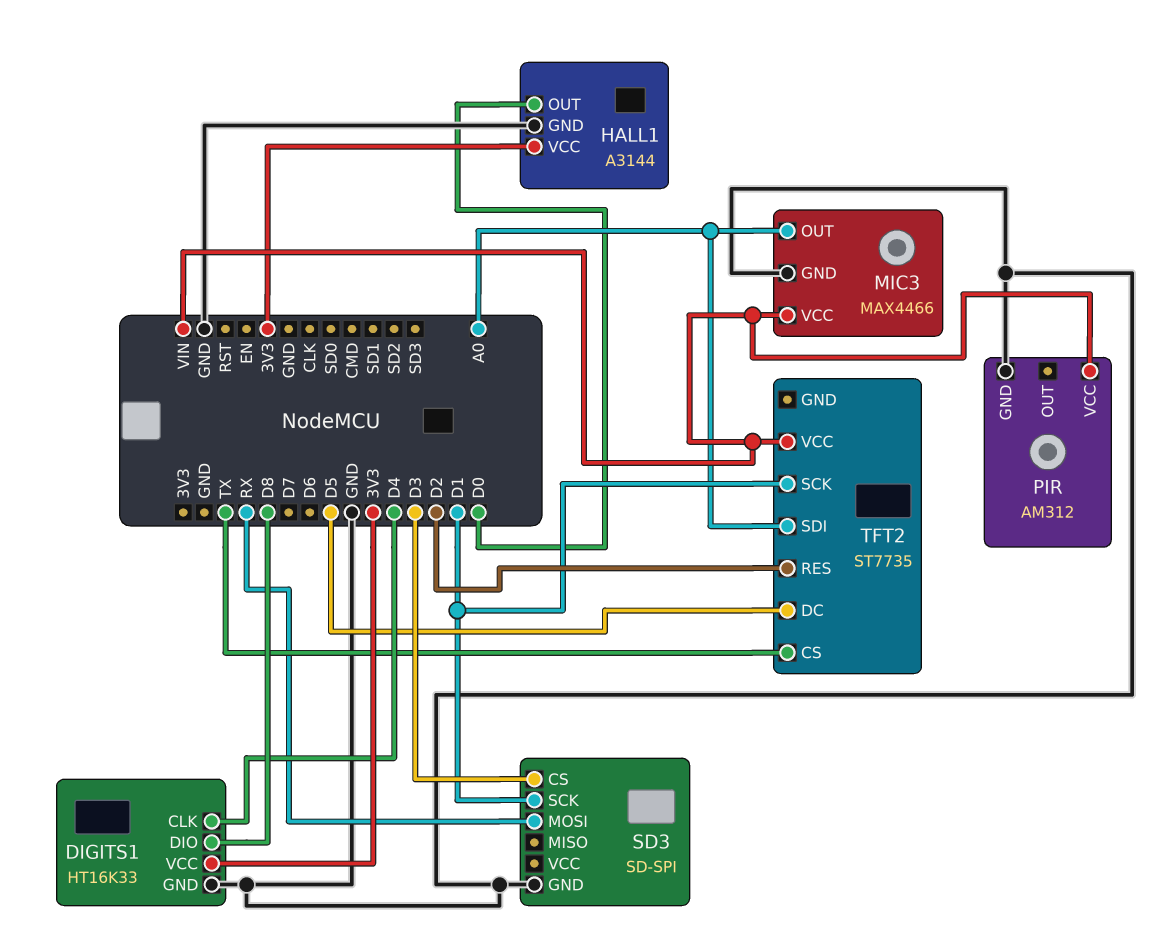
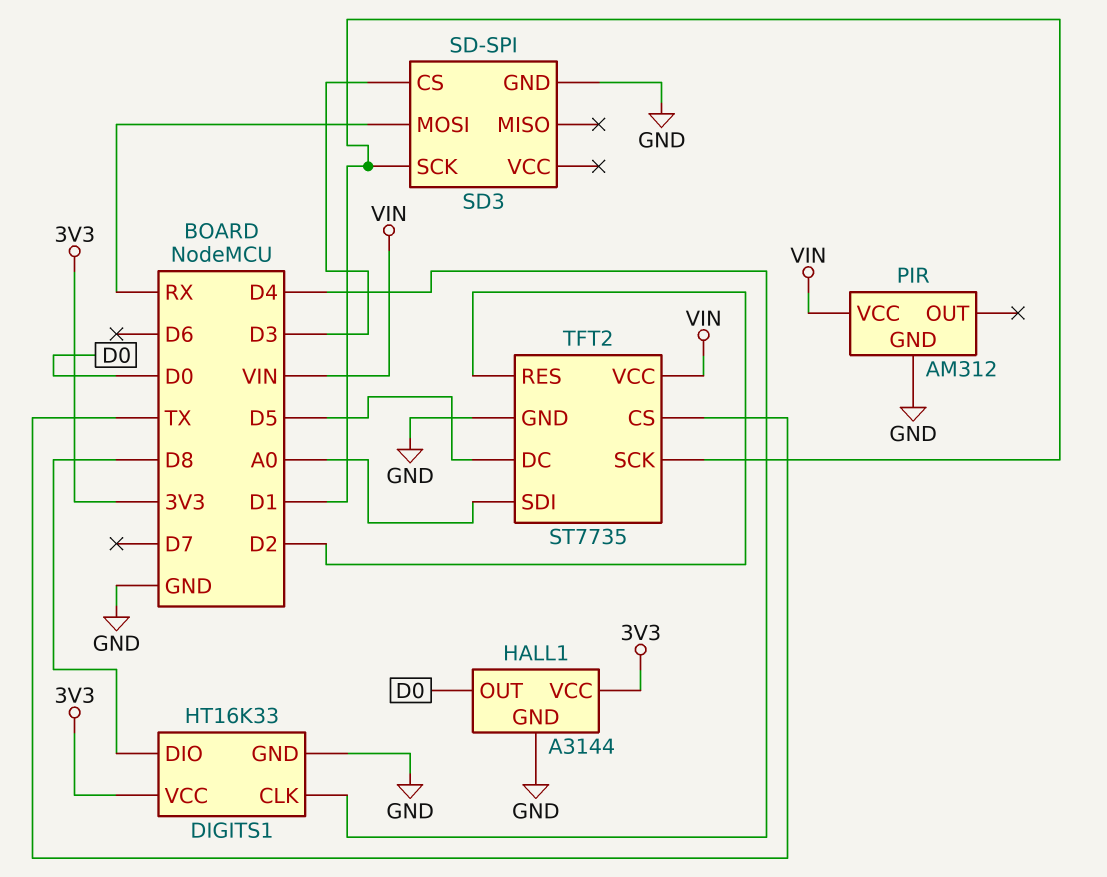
MIC3: MAX4466 -> none
MIC3 pin GND: GND -> none
MIC3 pin OUT: A0 -> none
MIC3 pin VCC: VIN -> none
TFT2 pin GND: none -> GND

